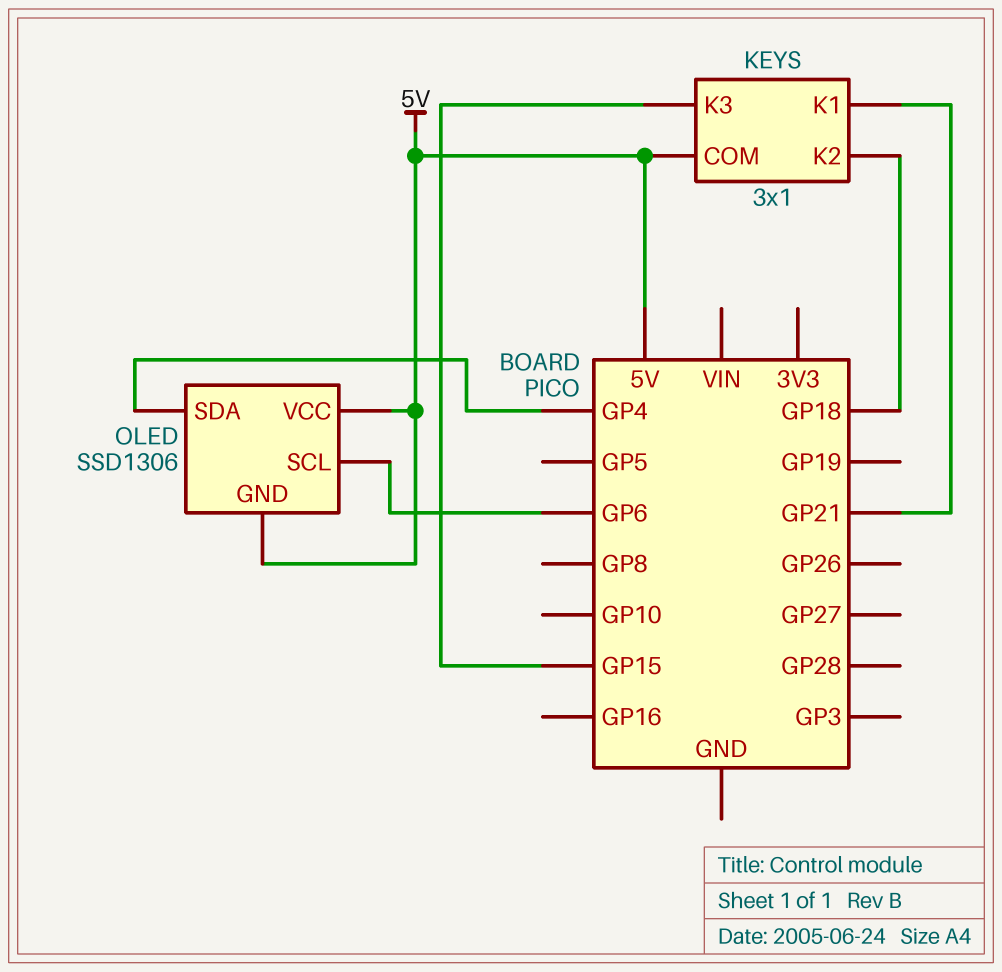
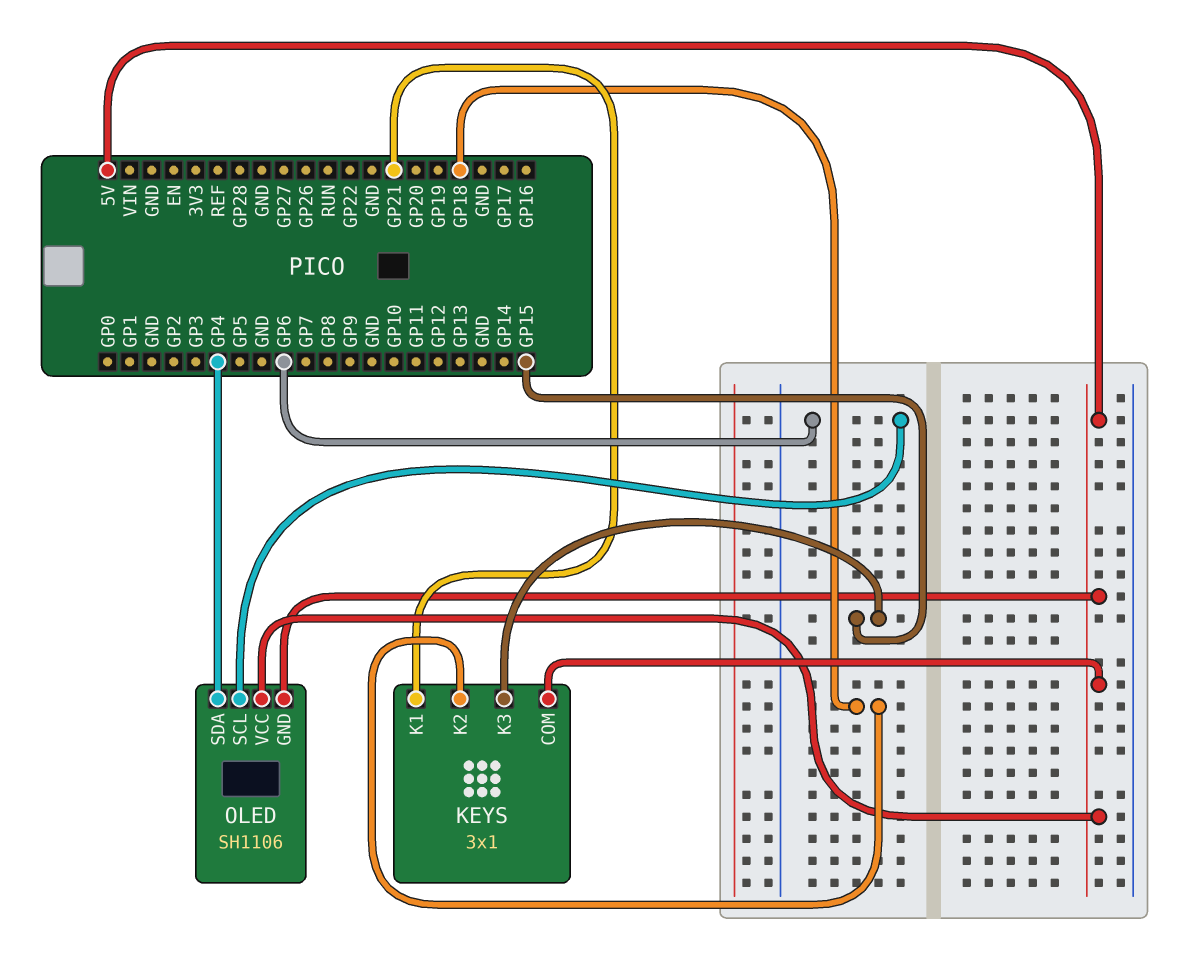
OLED: SSD1306 -> SH1106

